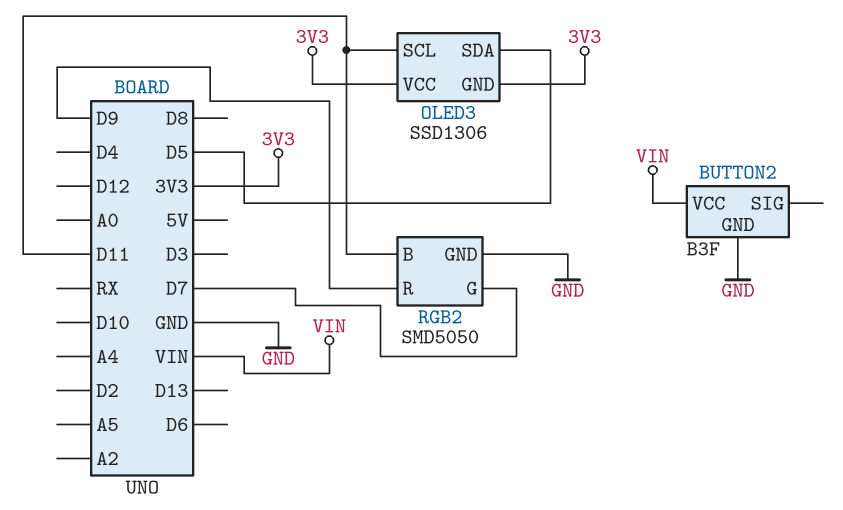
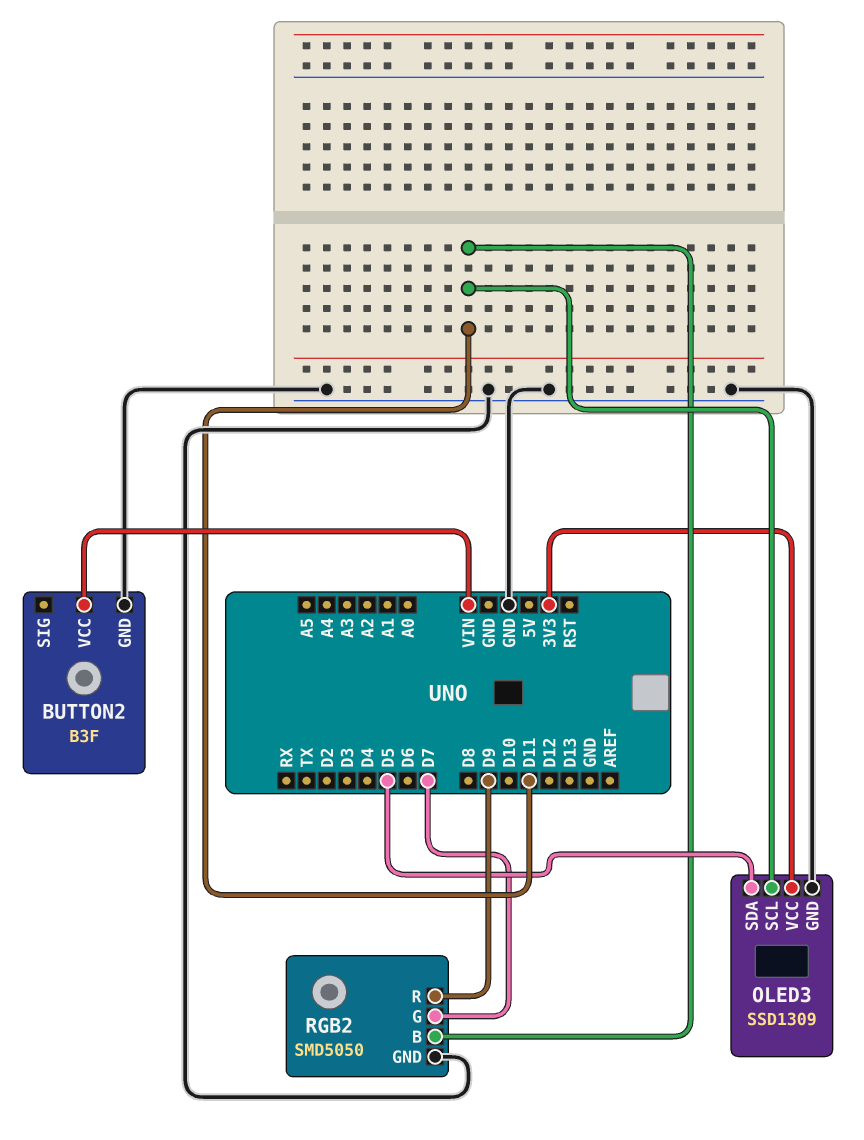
OLED3: SSD1306 -> SSD1309
OLED3 pin GND: 3V3 -> GND

